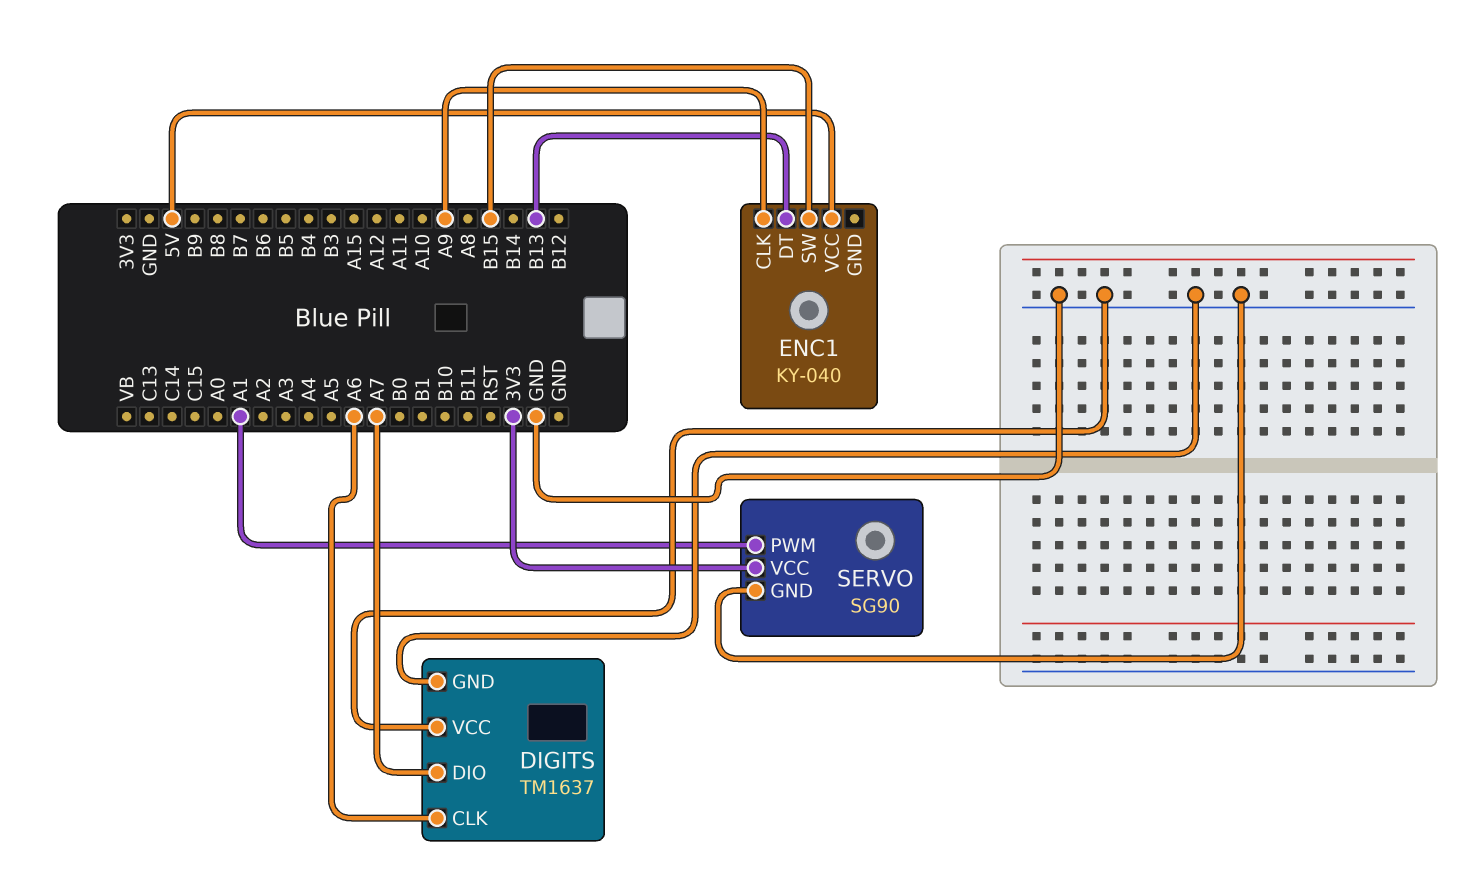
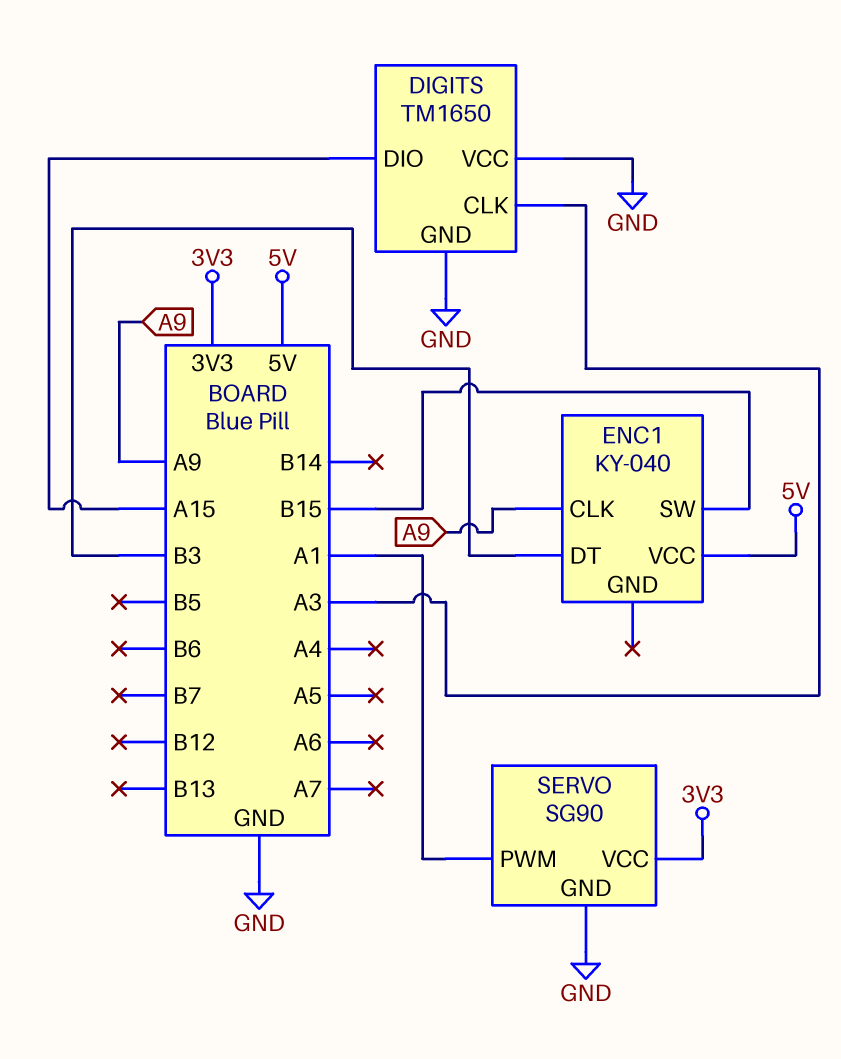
DIGITS: TM1637 -> TM1650
DIGITS pin CLK: A6 -> A3
DIGITS pin DIO: A7 -> A15
ENC1 pin DT: B13 -> B3

